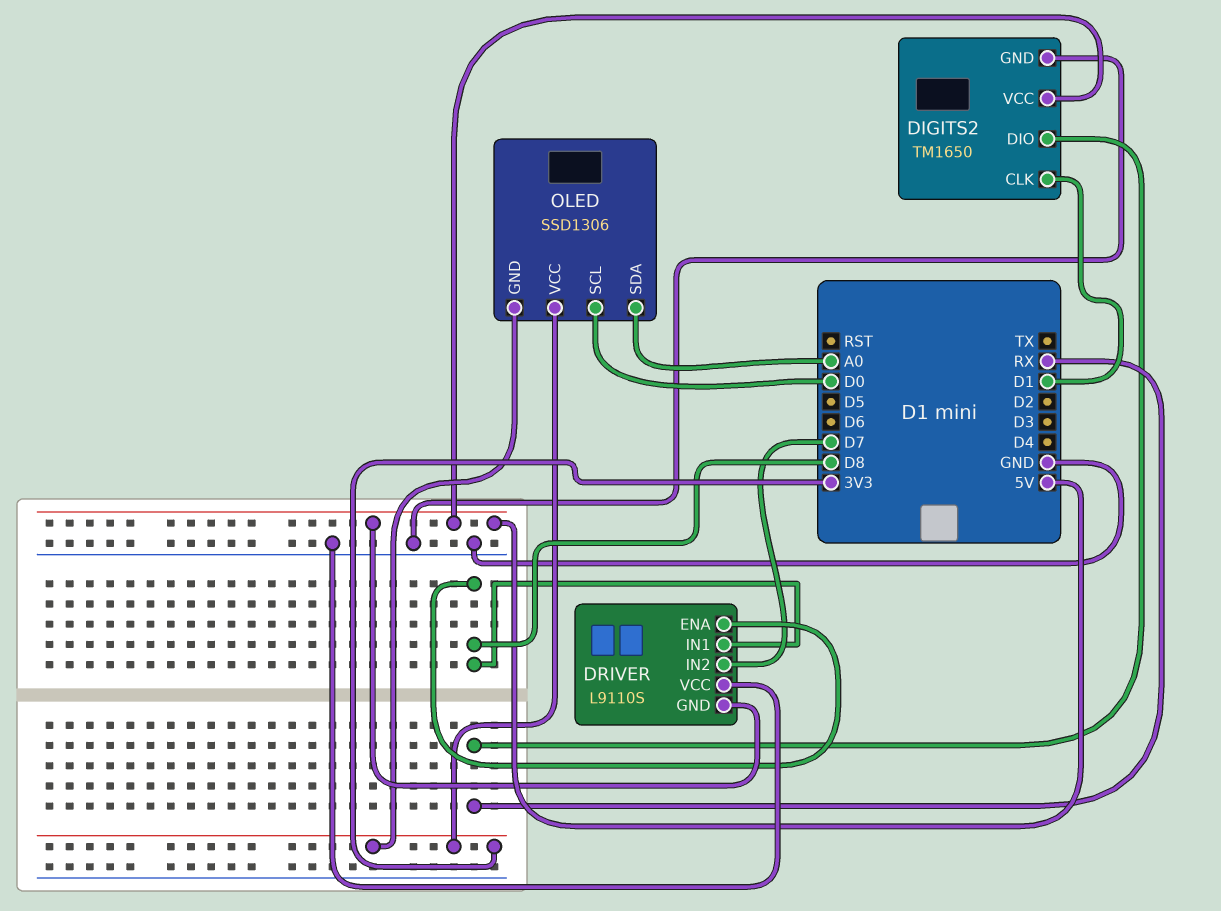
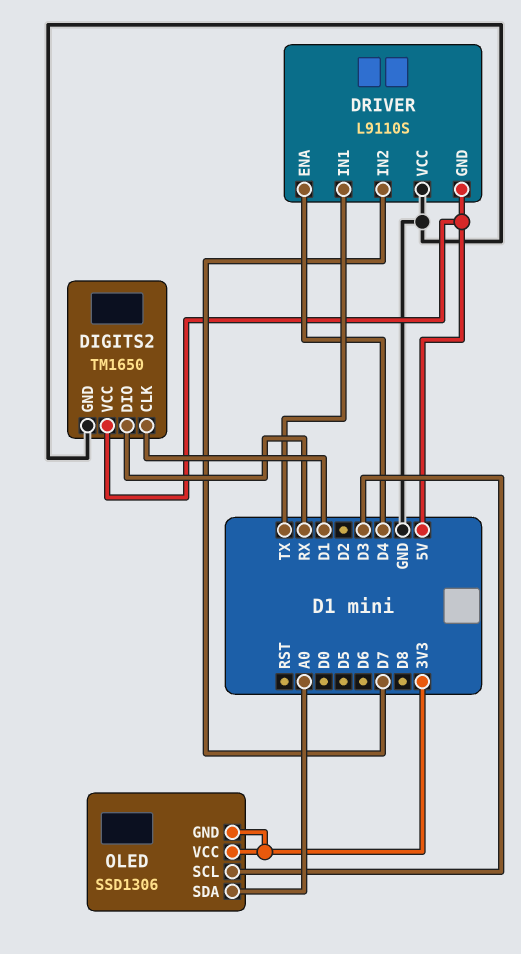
DRIVER pin ENA: D8 -> D4
DRIVER pin IN1: D8 -> TX
OLED pin SCL: D0 -> D3

